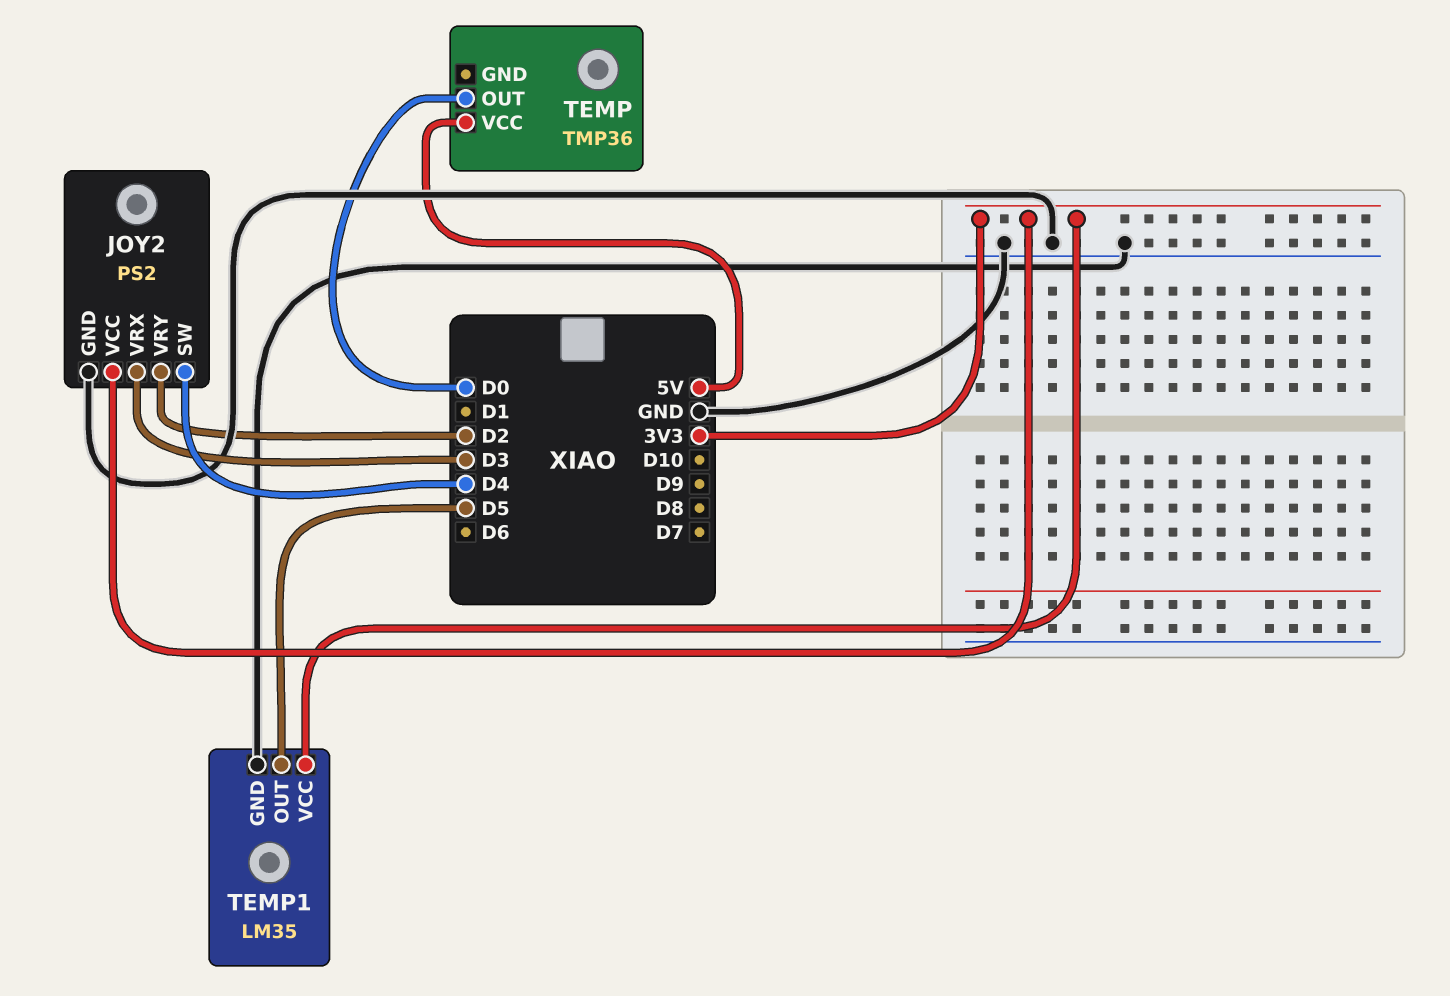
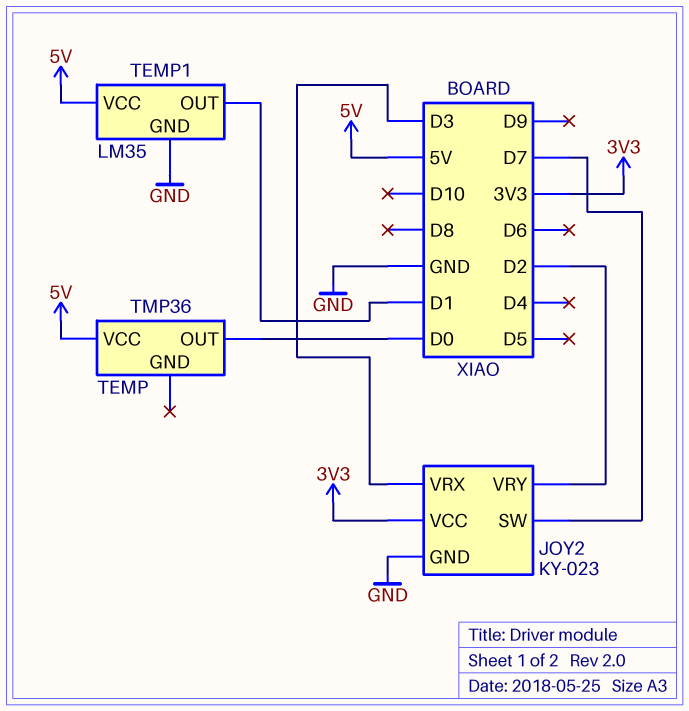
JOY2: PS2 -> KY-023
JOY2 pin SW: D4 -> D7
TEMP1 pin OUT: D5 -> D1
TEMP1 pin VCC: 3V3 -> 5V

